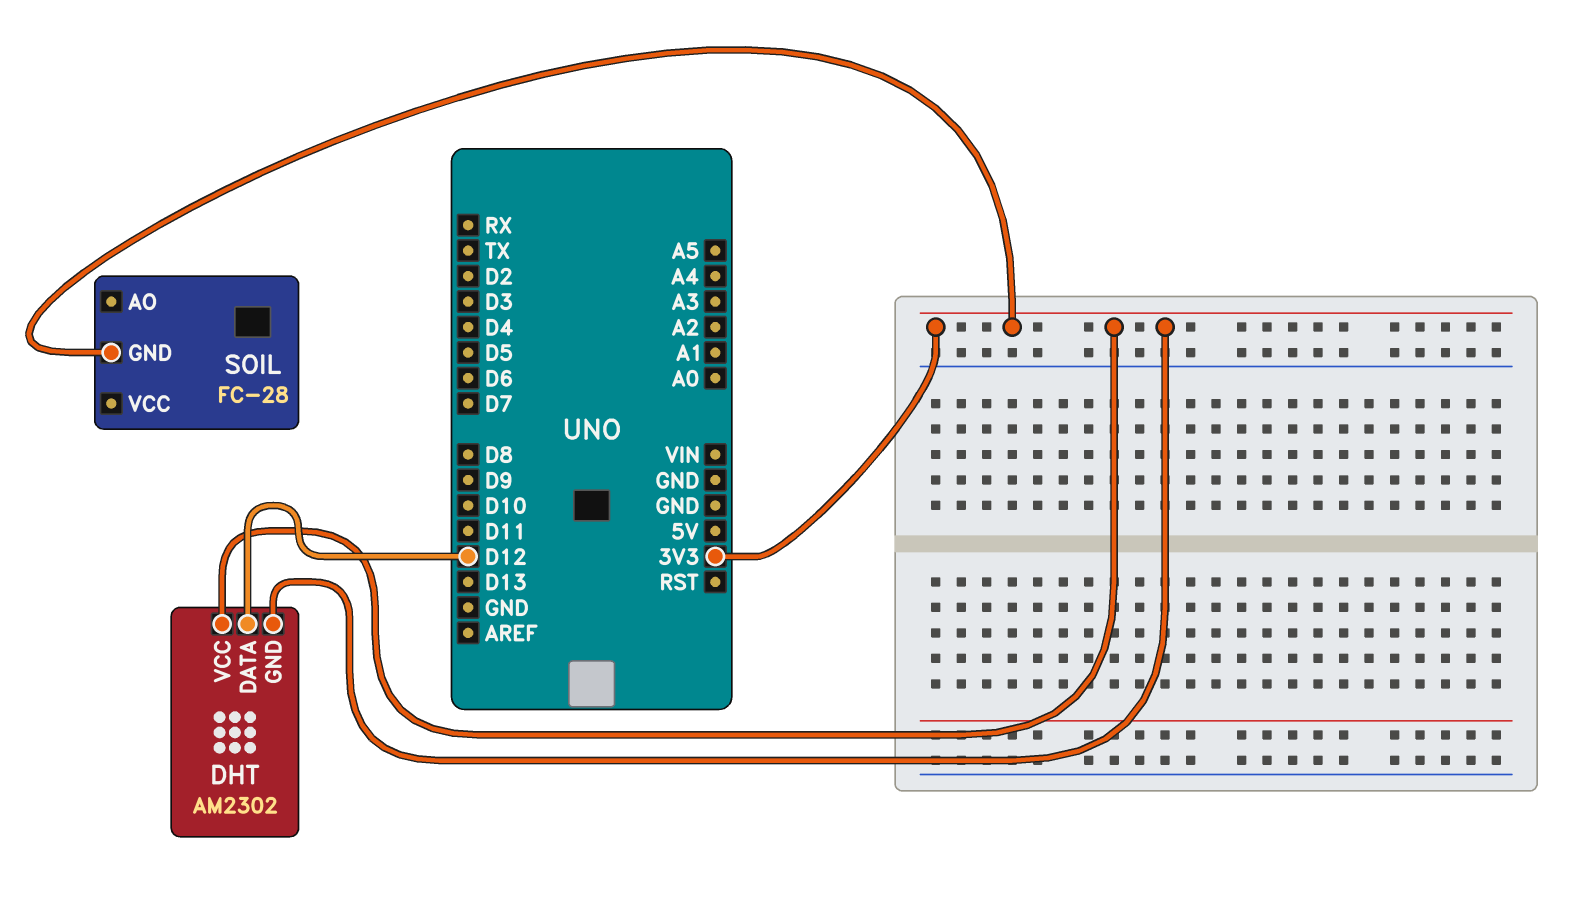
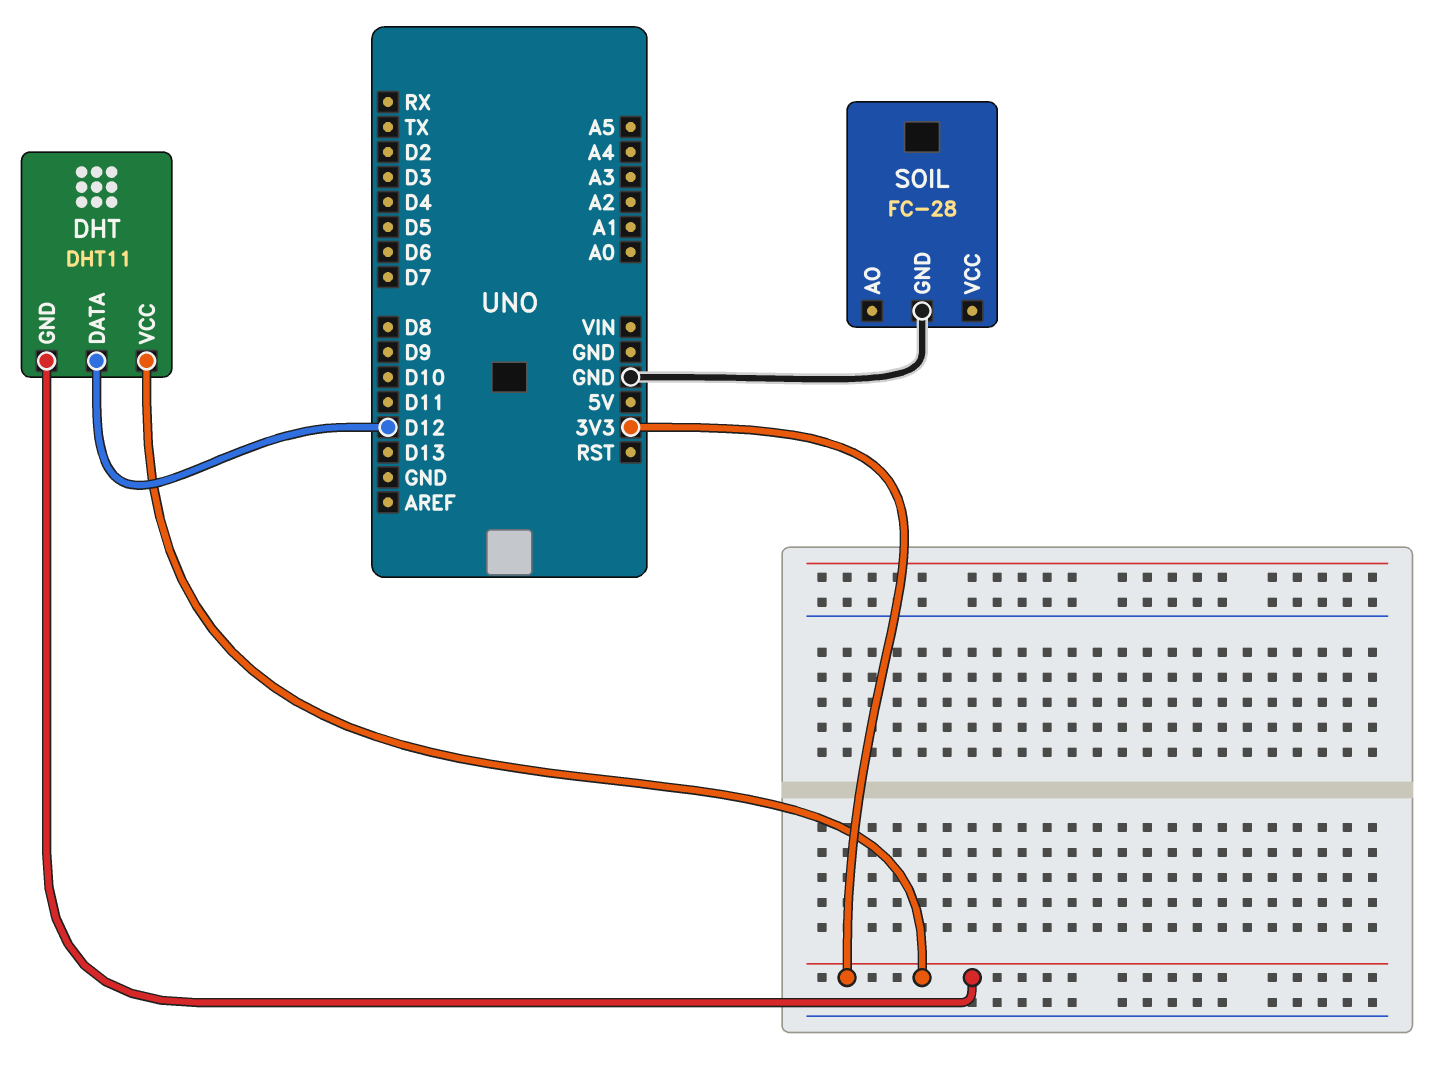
DHT: AM2302 -> DHT11
SOIL pin GND: 3V3 -> GND

